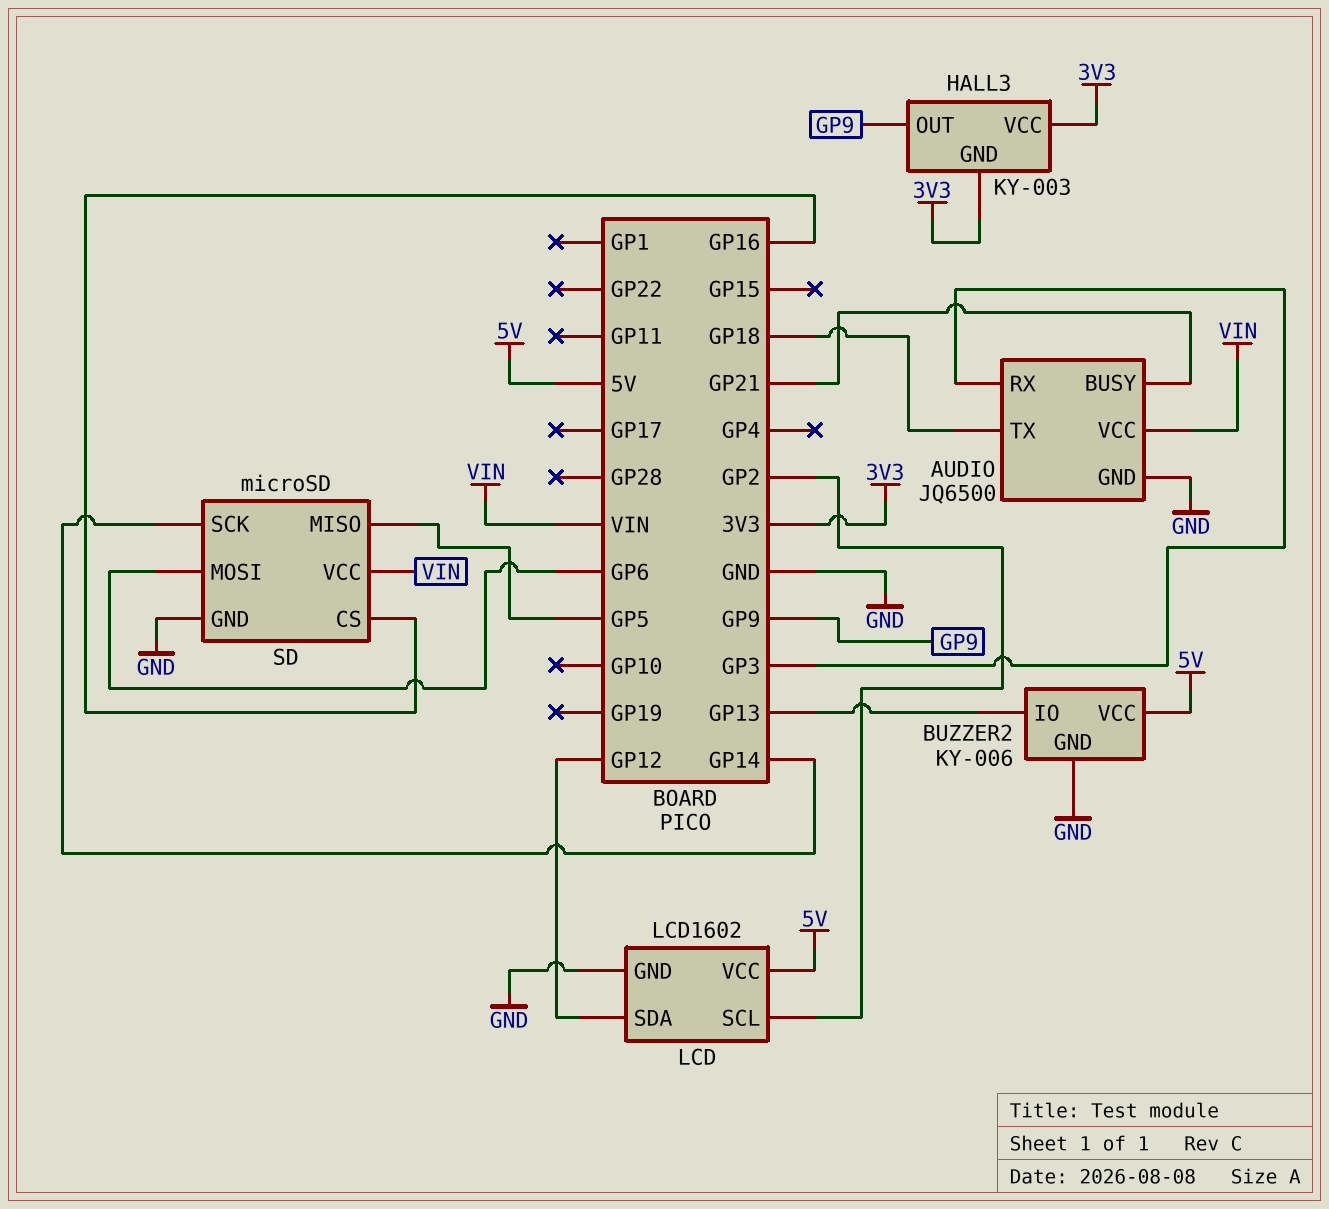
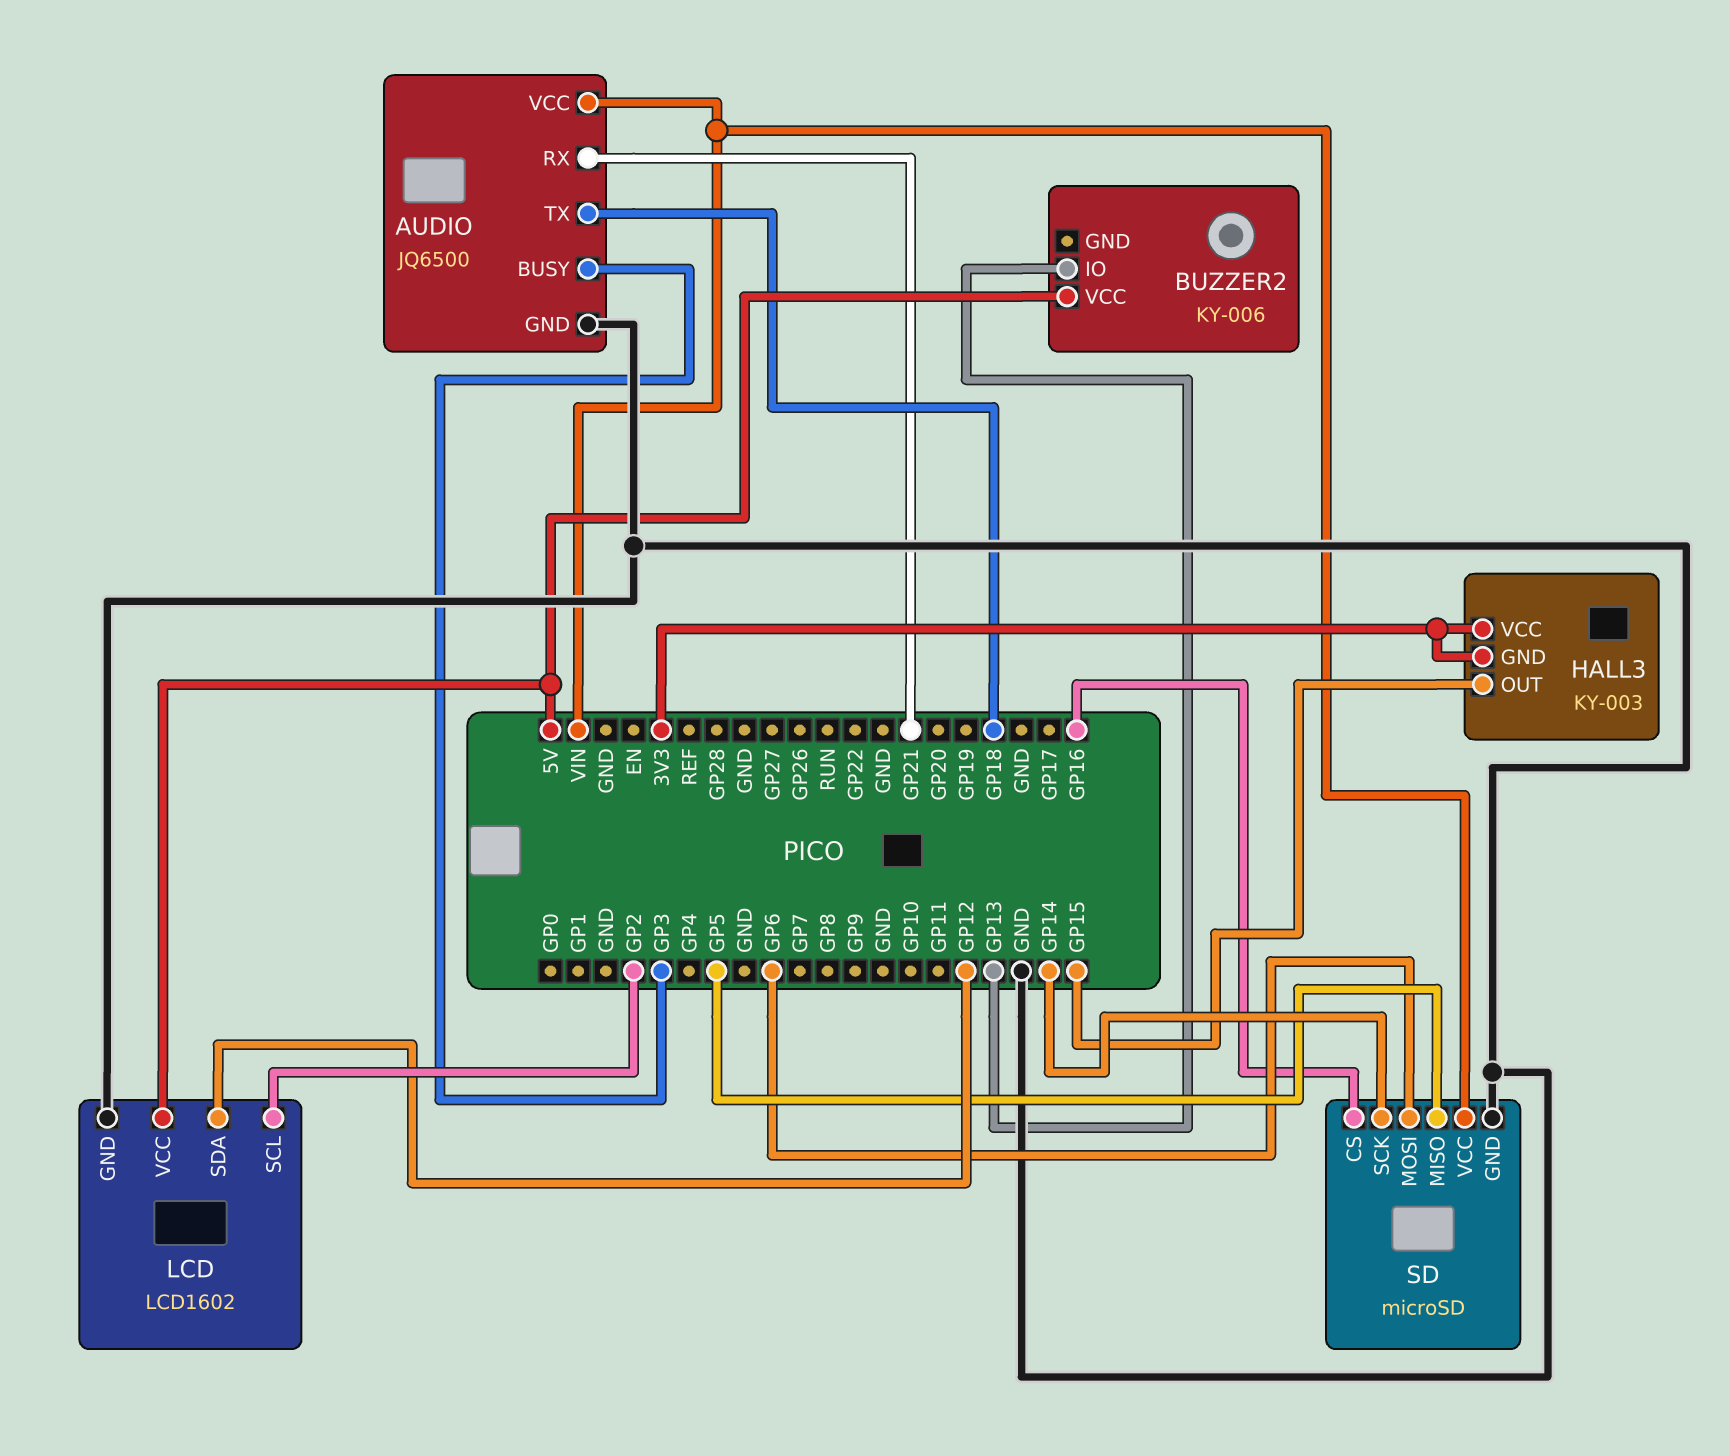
AUDIO pin BUSY: GP21 -> GP3
AUDIO pin RX: GP3 -> GP21
BUZZER2 pin GND: GND -> none
HALL3 pin OUT: GP9 -> GP15

